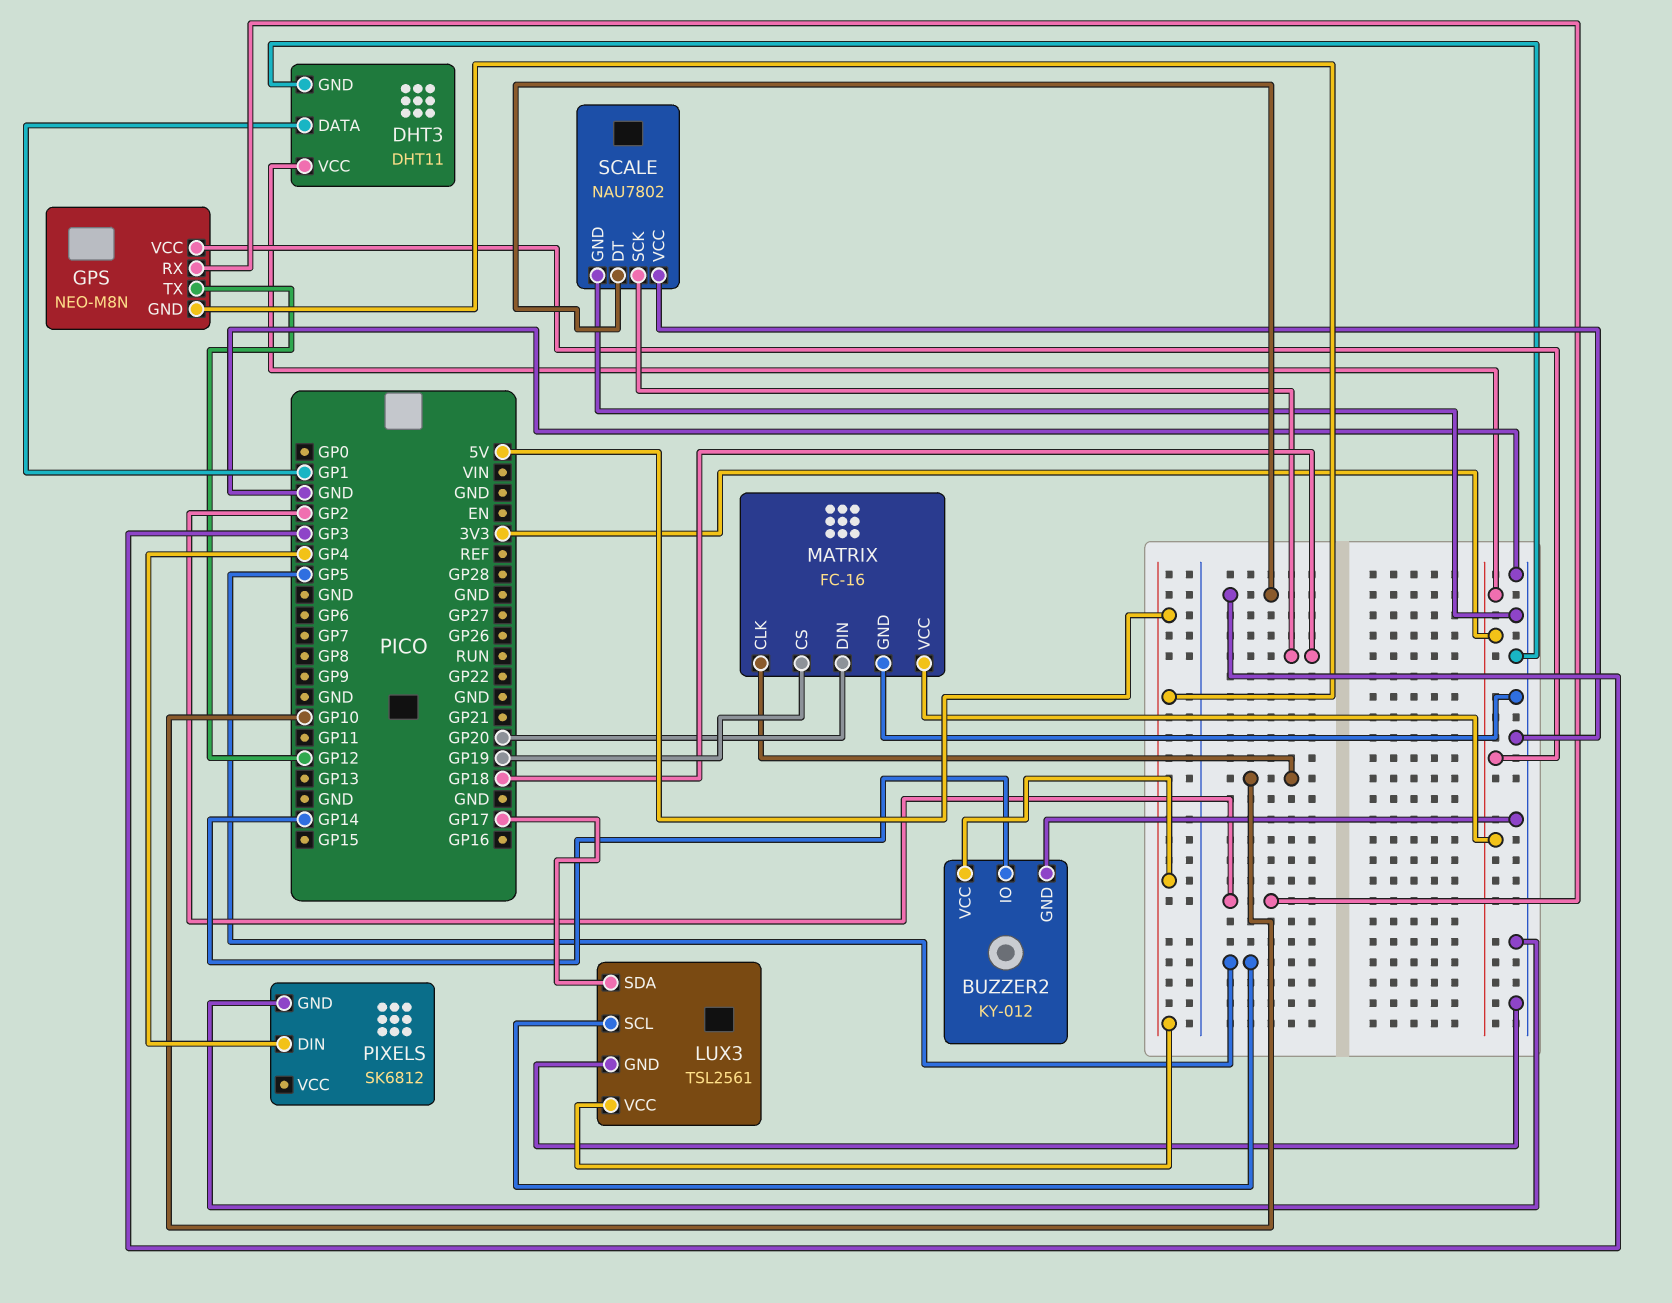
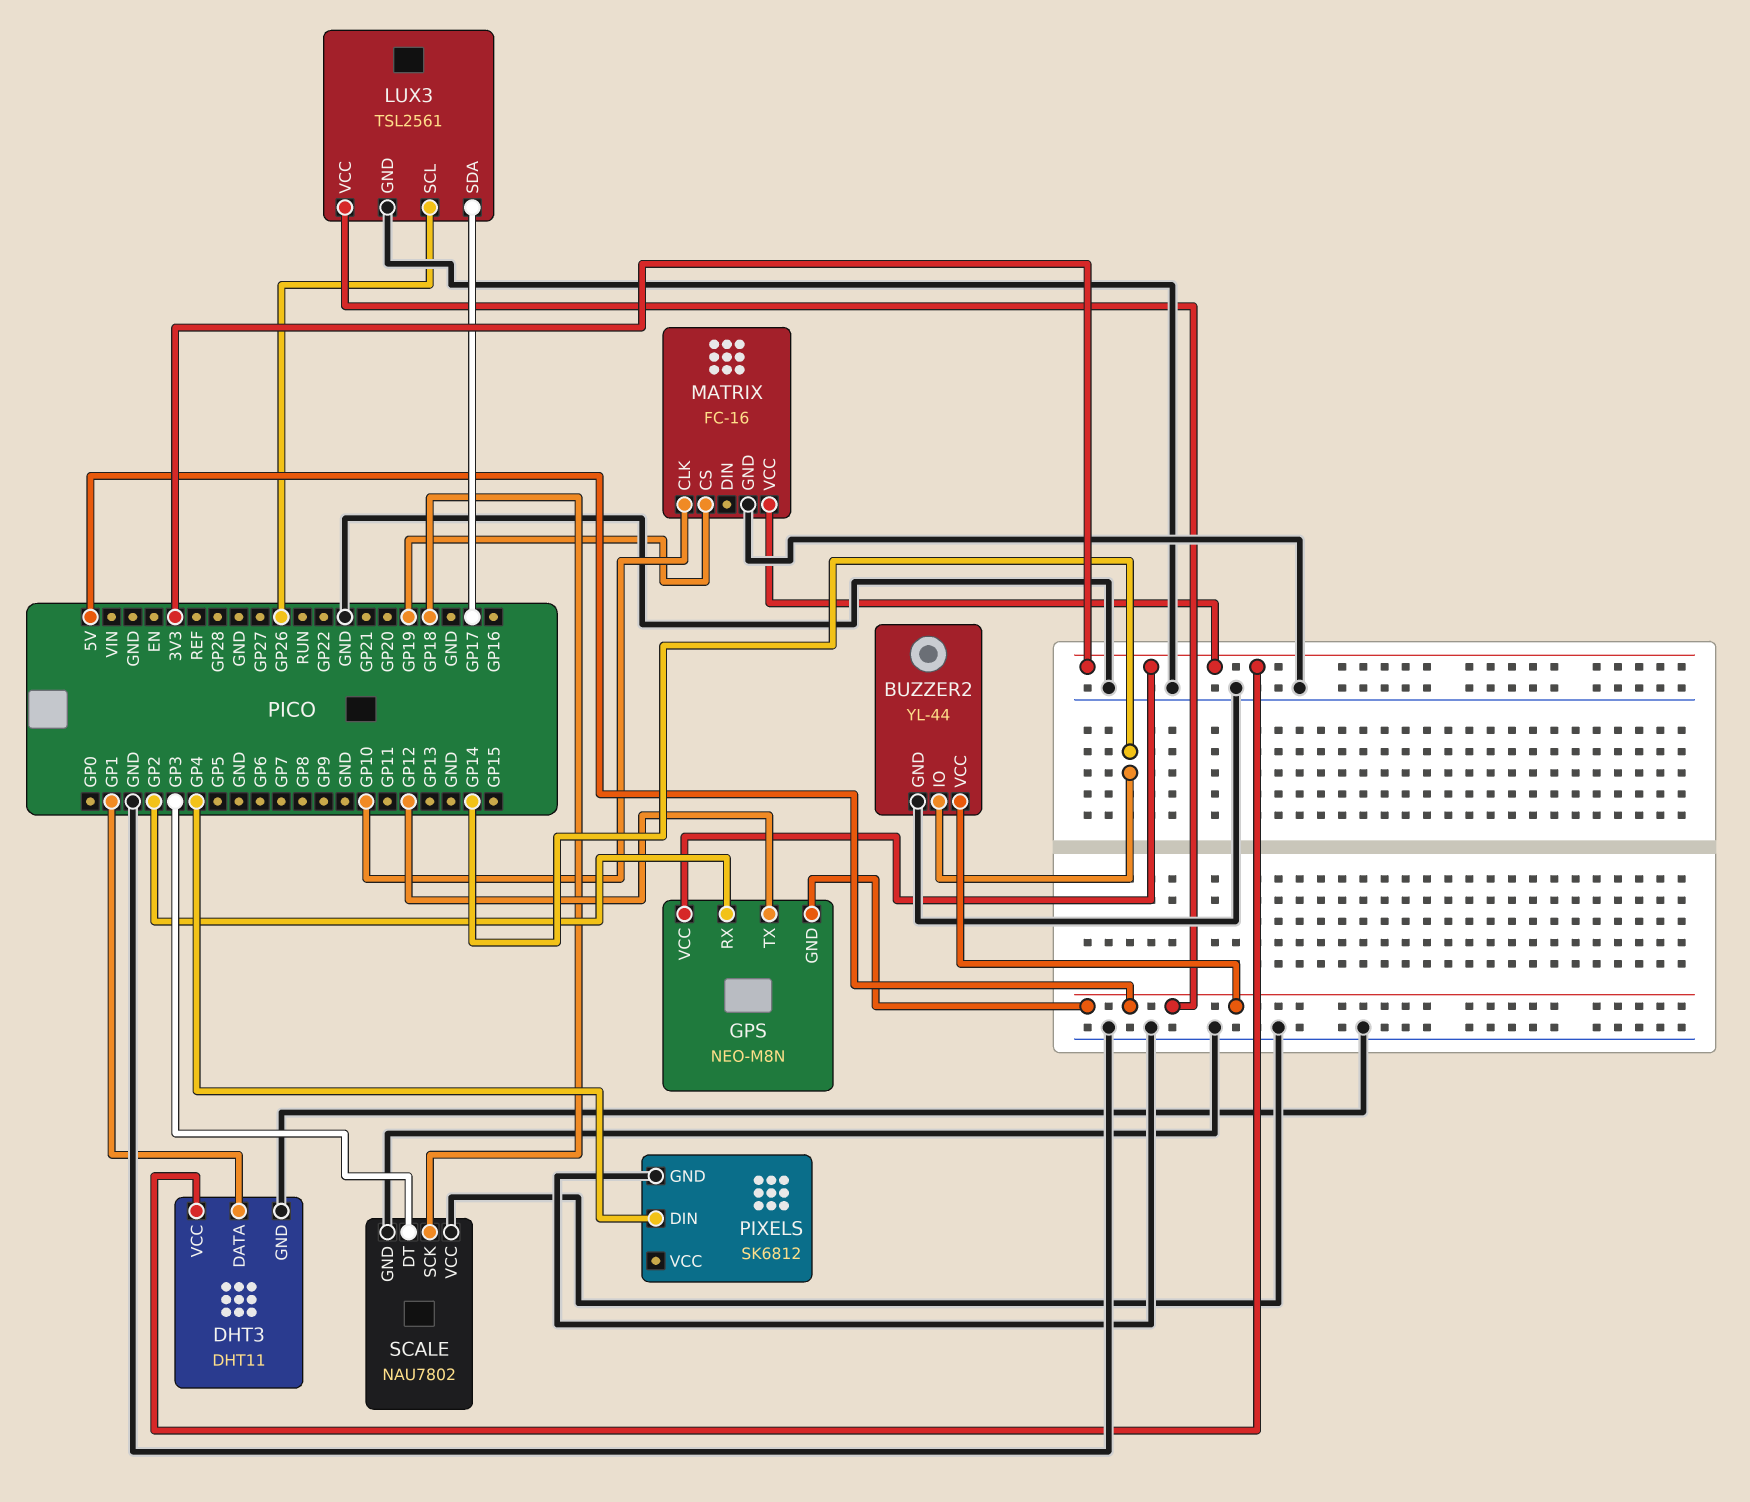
BUZZER2: KY-012 -> YL-44
LUX3 pin SCL: GP5 -> GP26
MATRIX pin DIN: GP20 -> none

